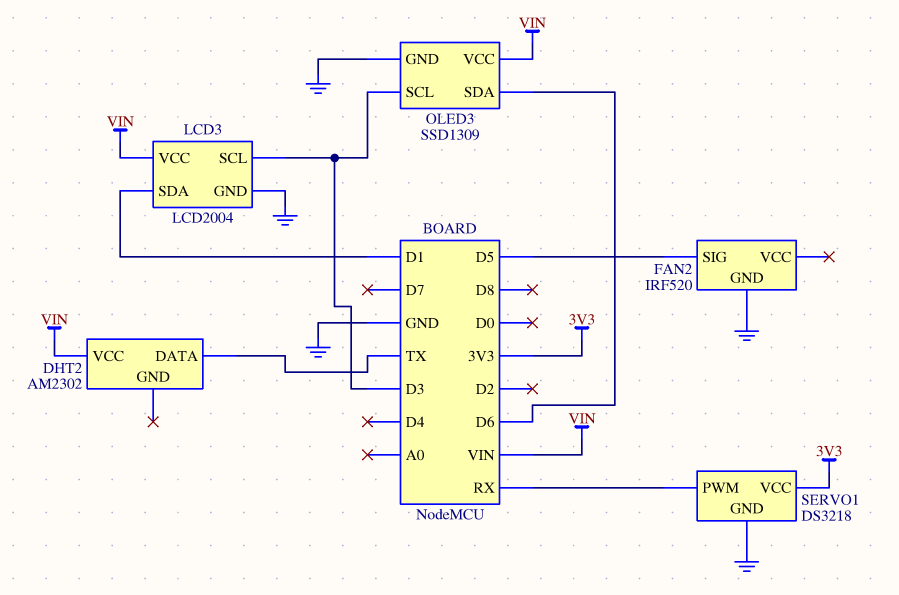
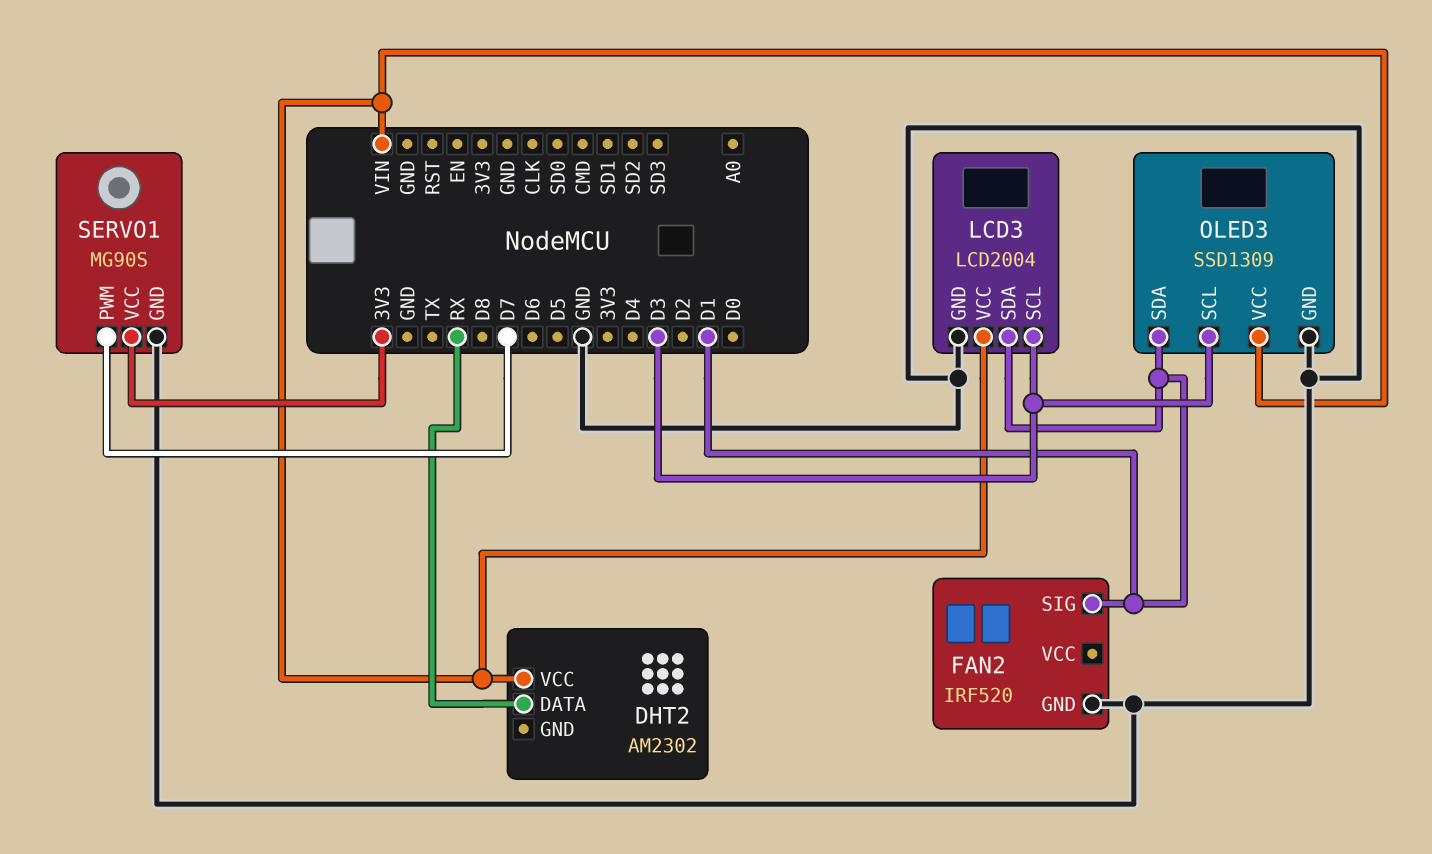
DHT2 pin DATA: TX -> RX
FAN2 pin SIG: D5 -> D1
OLED3 pin SDA: D6 -> D1
SERVO1: DS3218 -> MG90S
SERVO1 pin PWM: RX -> D7

